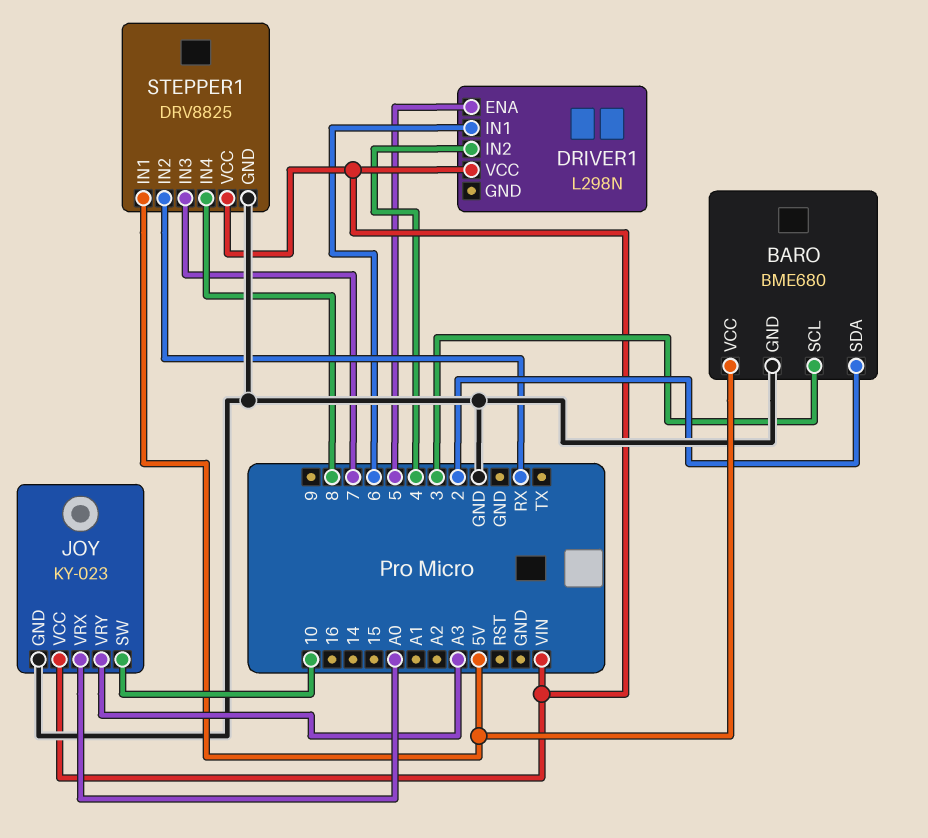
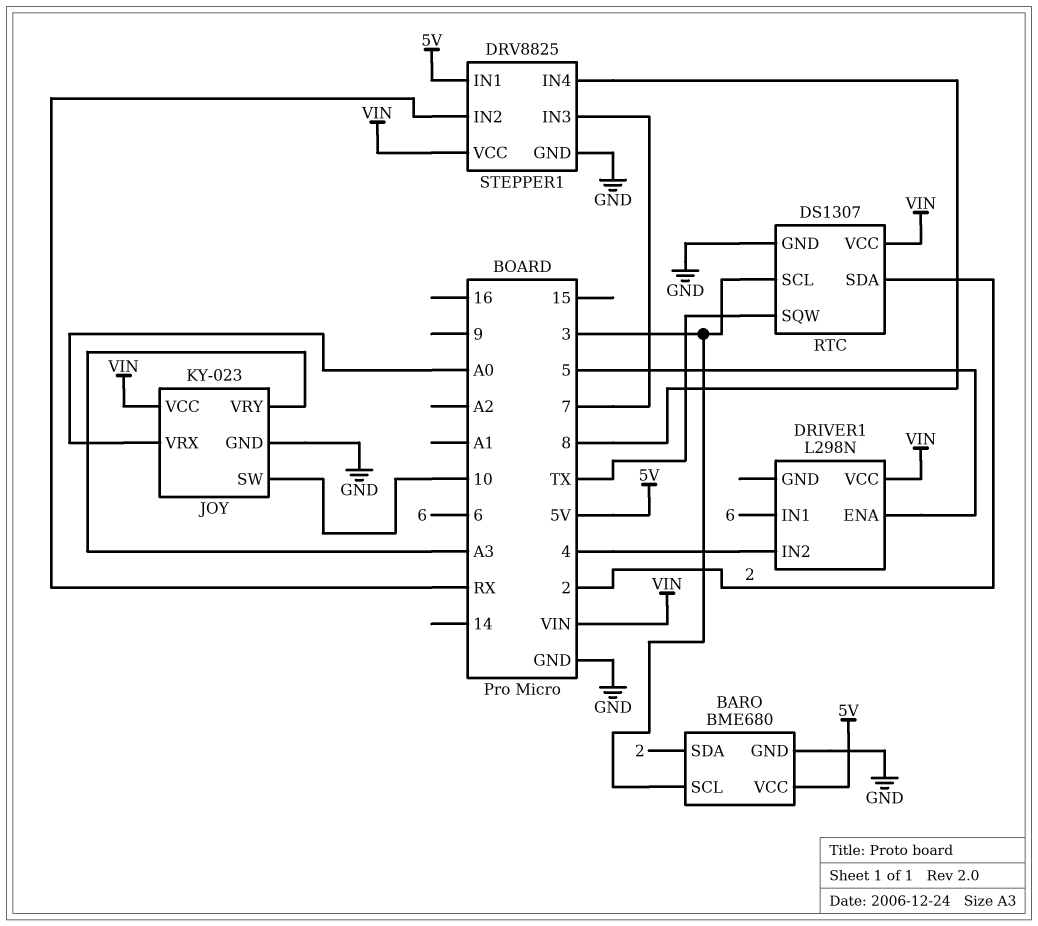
RTC: none -> DS1307
RTC pin GND: none -> GND
RTC pin SCL: none -> 3
RTC pin SDA: none -> 2
RTC pin SQW: none -> TX
RTC pin VCC: none -> VIN

